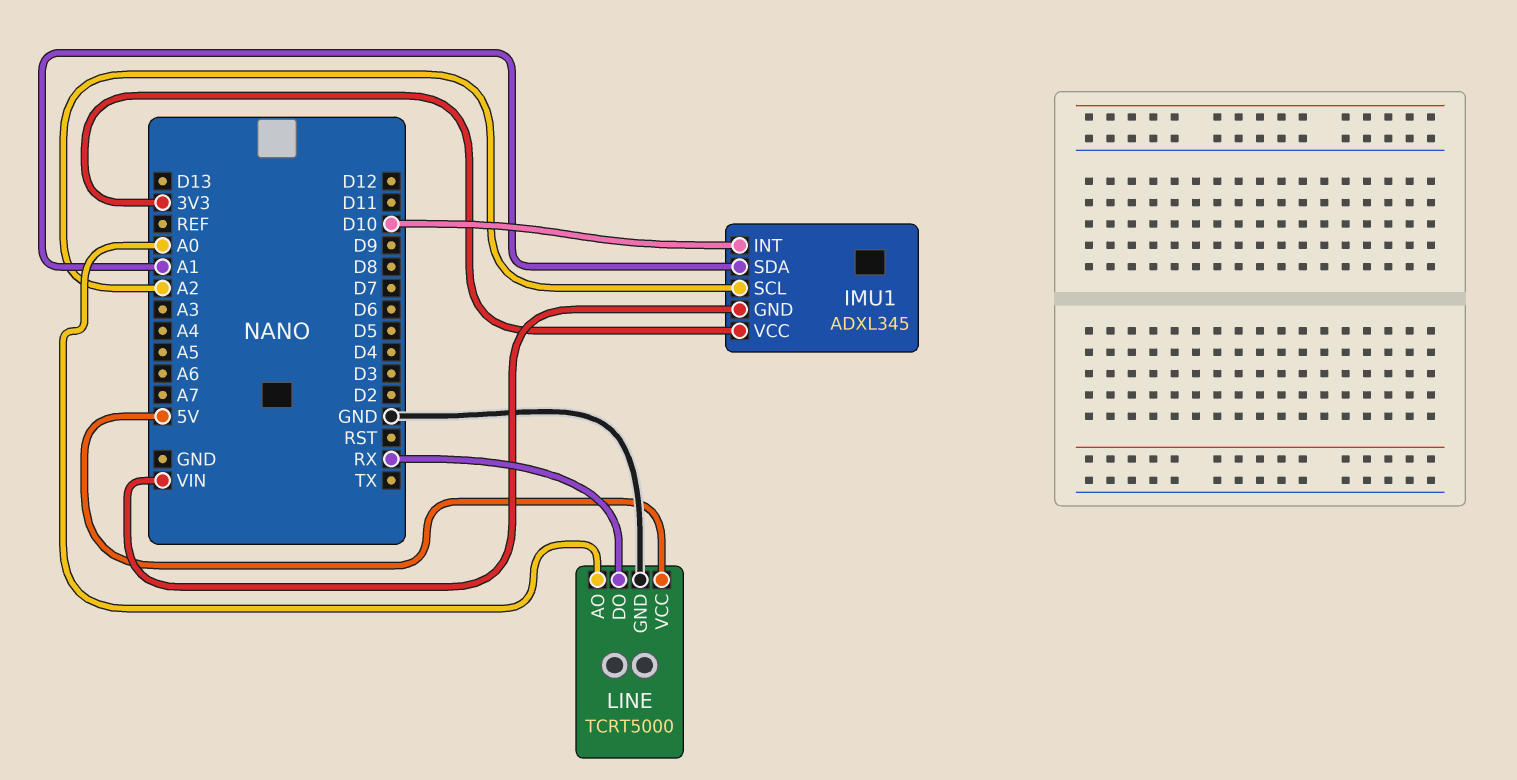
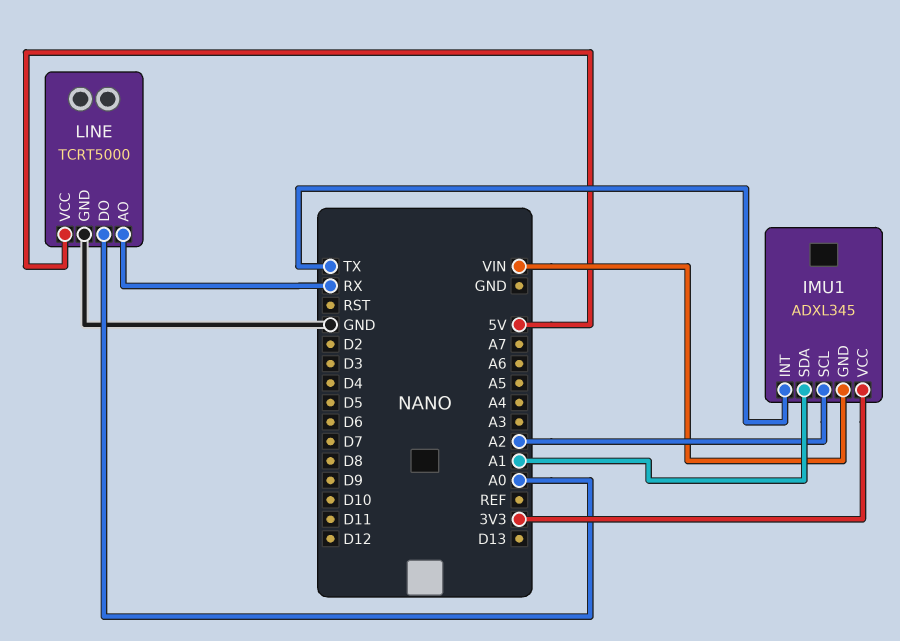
IMU1 pin INT: D10 -> TX
LINE pin AO: A0 -> RX
LINE pin DO: RX -> A0

